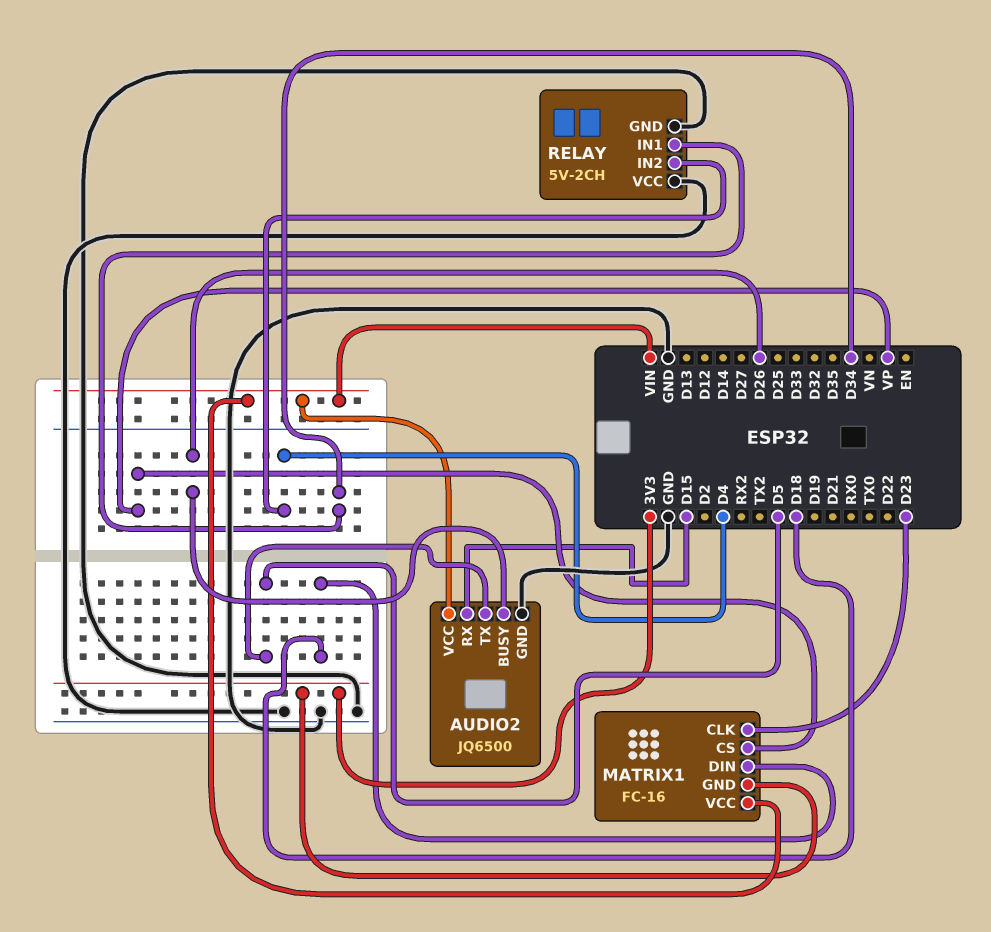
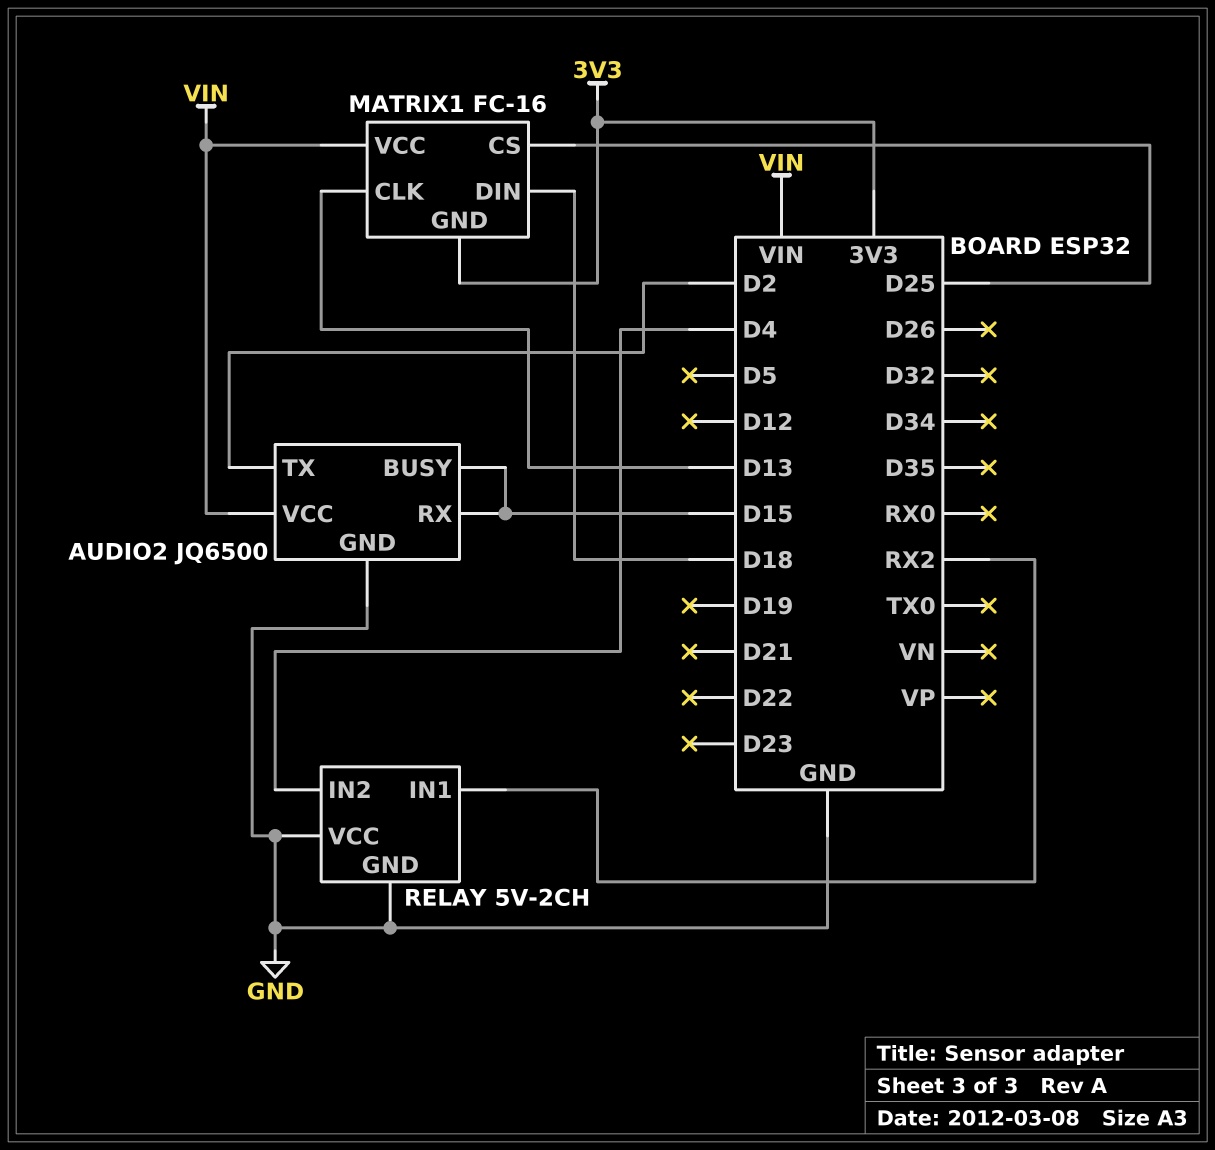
AUDIO2 pin BUSY: D26 -> D15
AUDIO2 pin TX: D5 -> D2
MATRIX1 pin CLK: D23 -> D13
MATRIX1 pin CS: VP -> D25
RELAY pin IN1: D34 -> RX2

